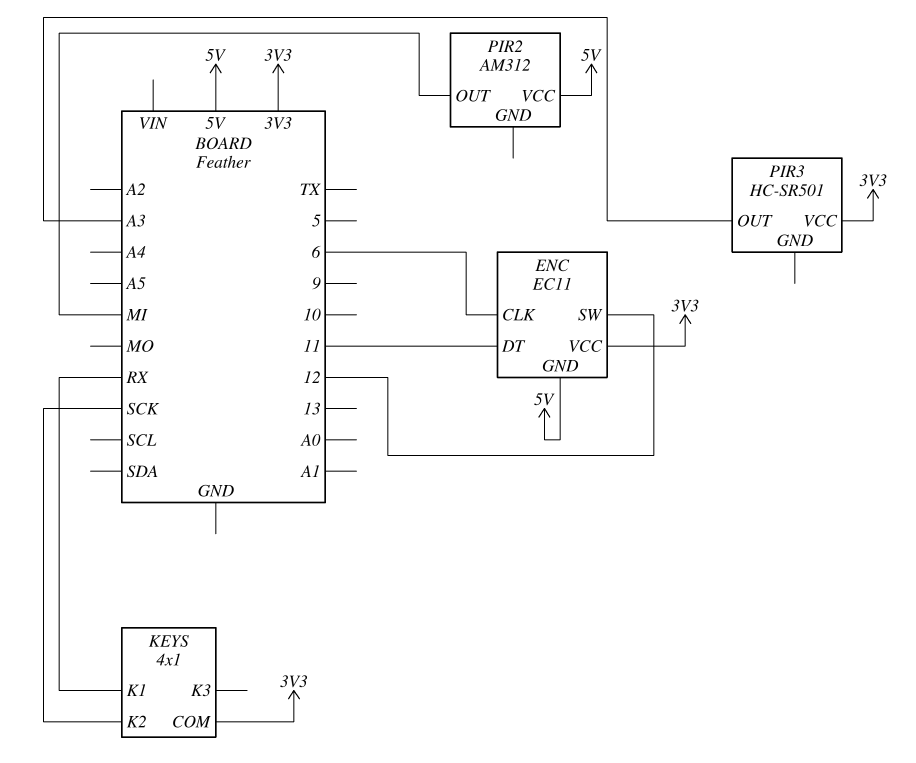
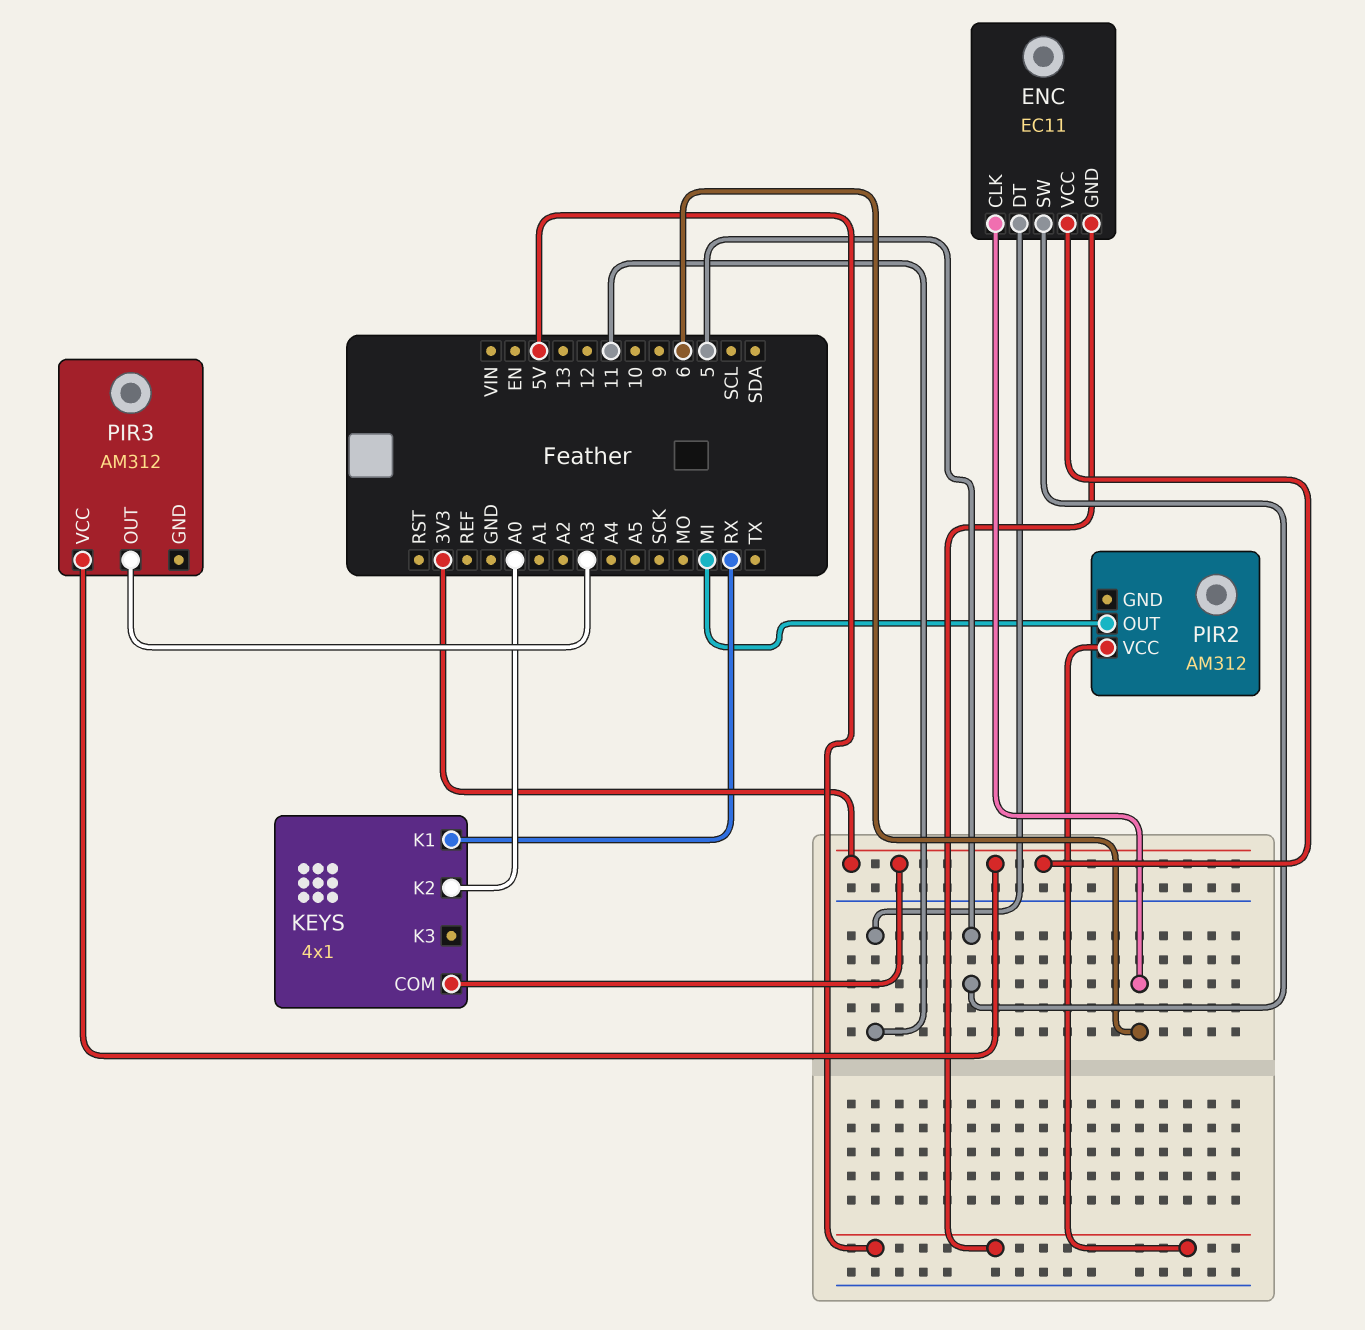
ENC pin SW: 12 -> 5
KEYS pin K2: SCK -> A0
PIR3: HC-SR501 -> AM312

